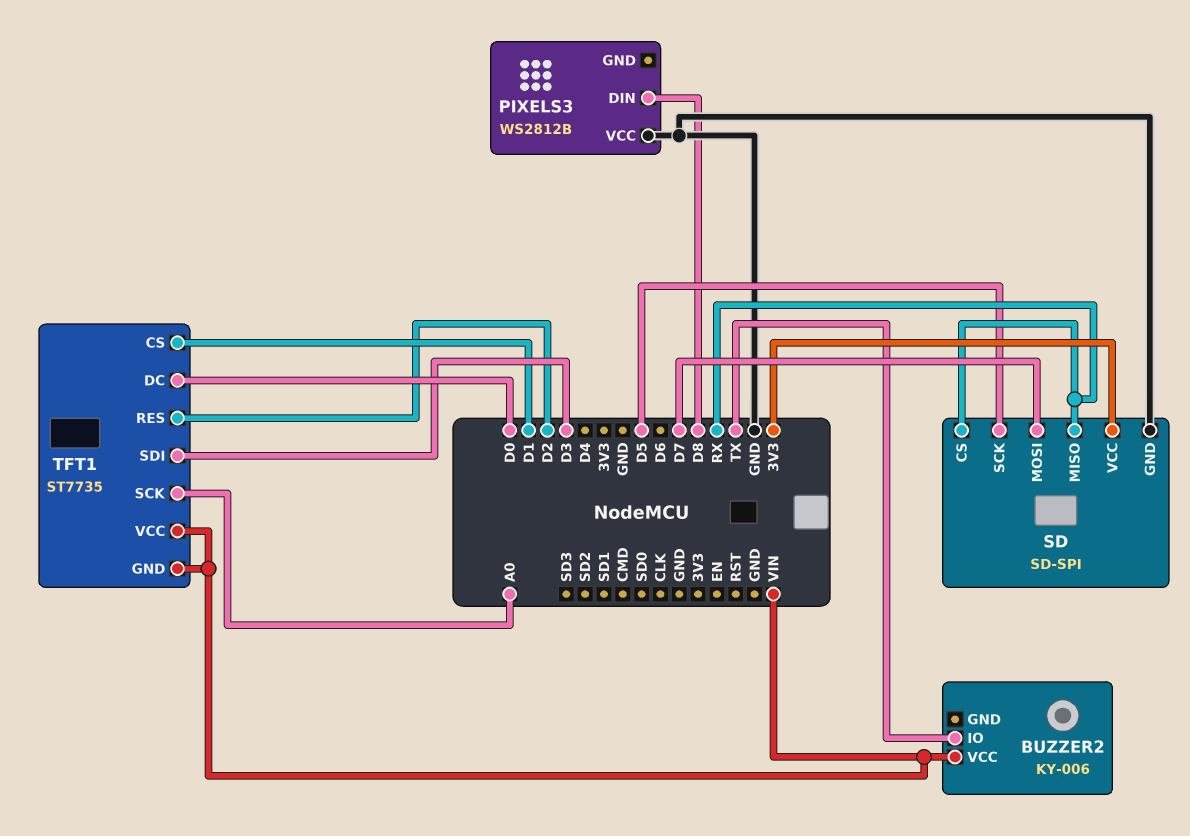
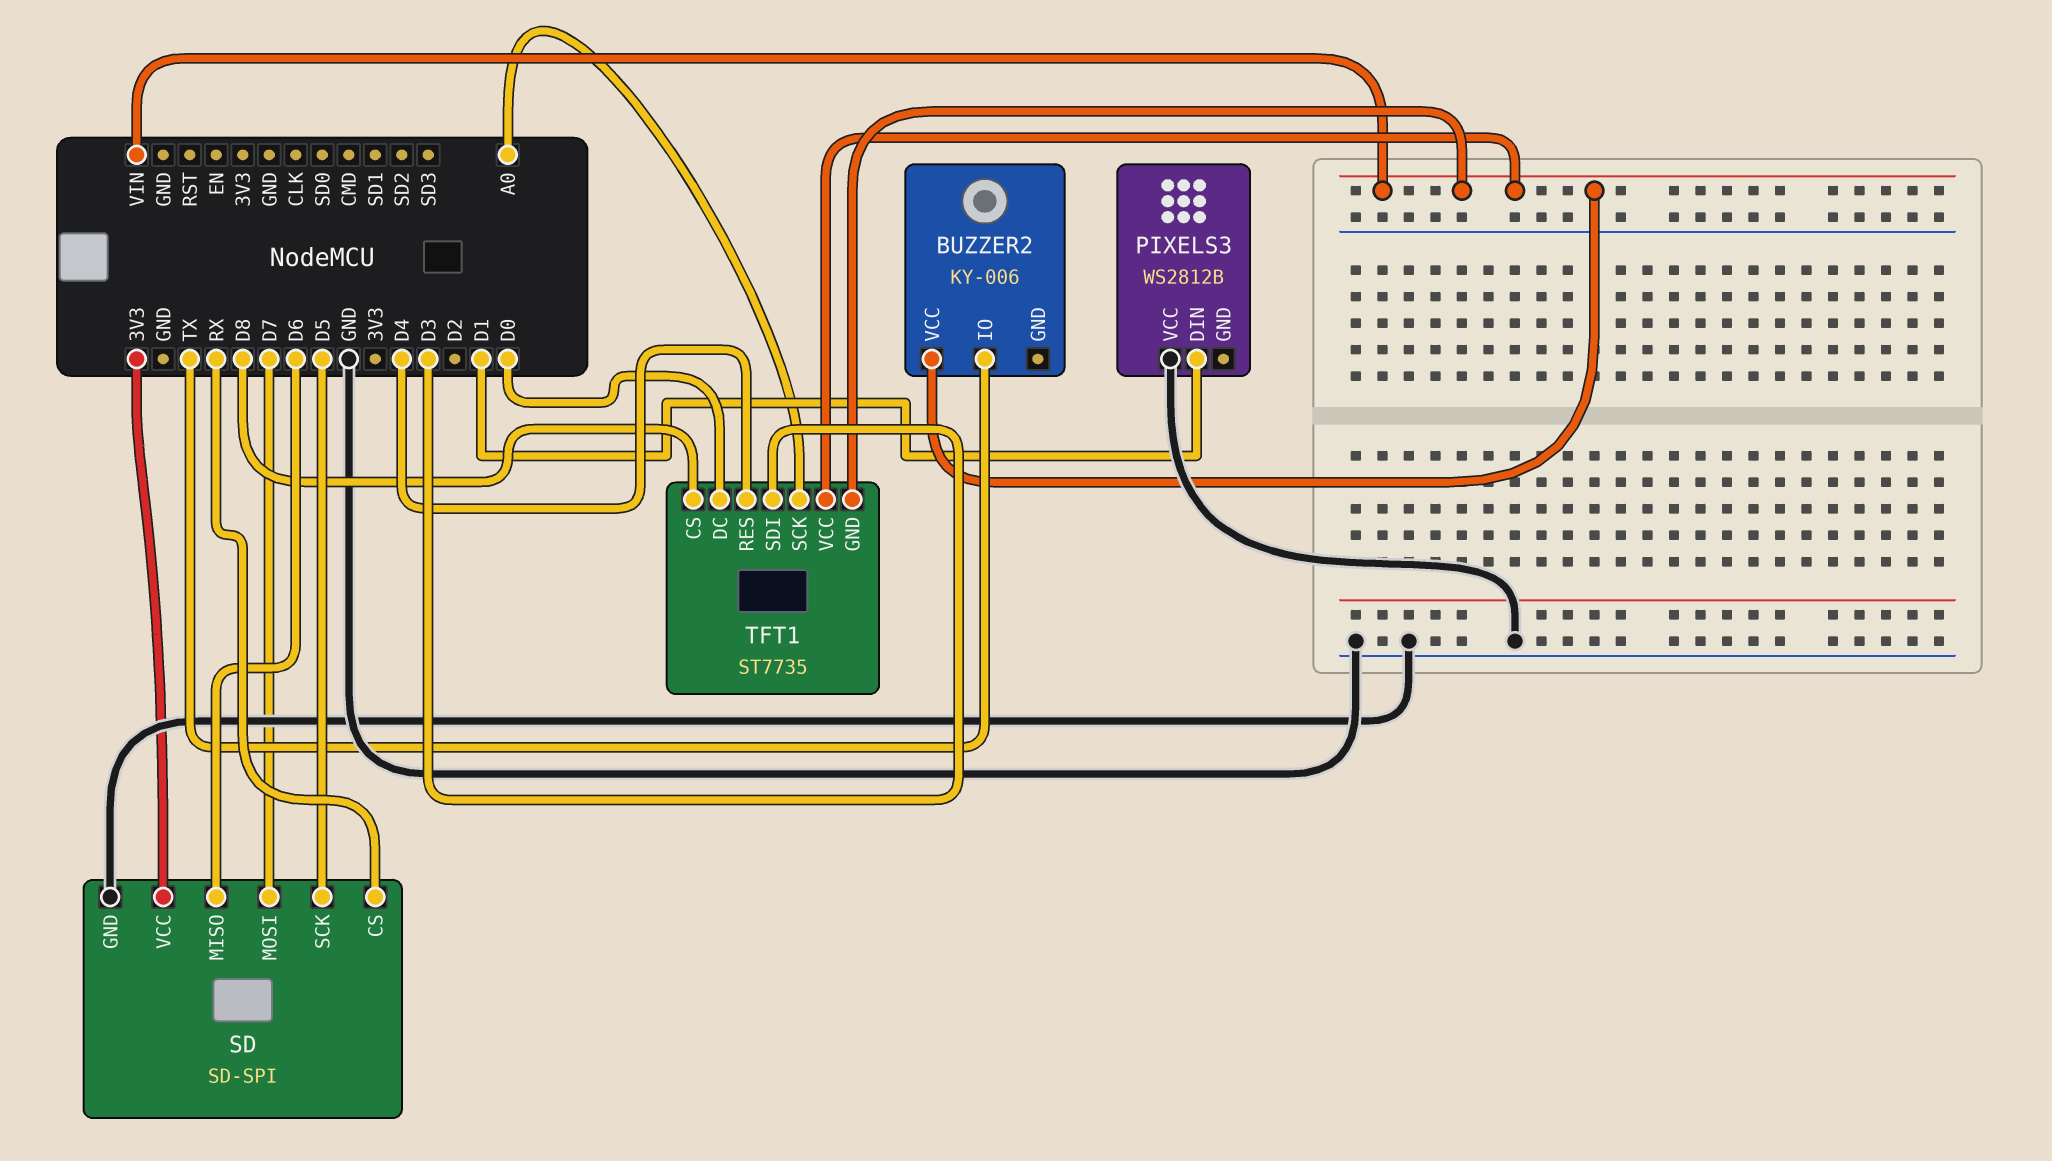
PIXELS3 pin DIN: D8 -> D1
SD pin MISO: RX -> D6
TFT1 pin CS: D1 -> D8
TFT1 pin RES: D2 -> D4

